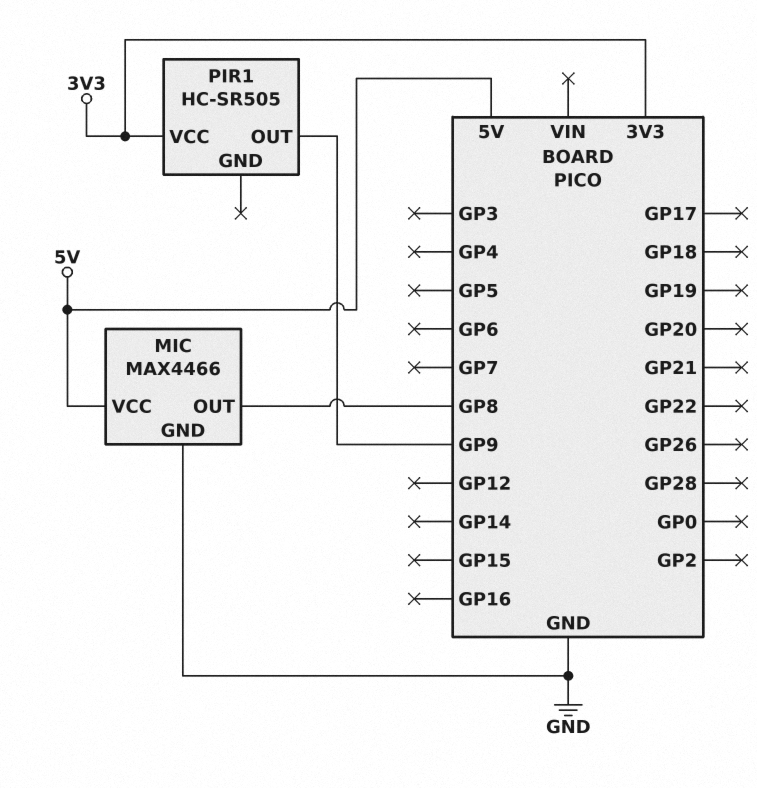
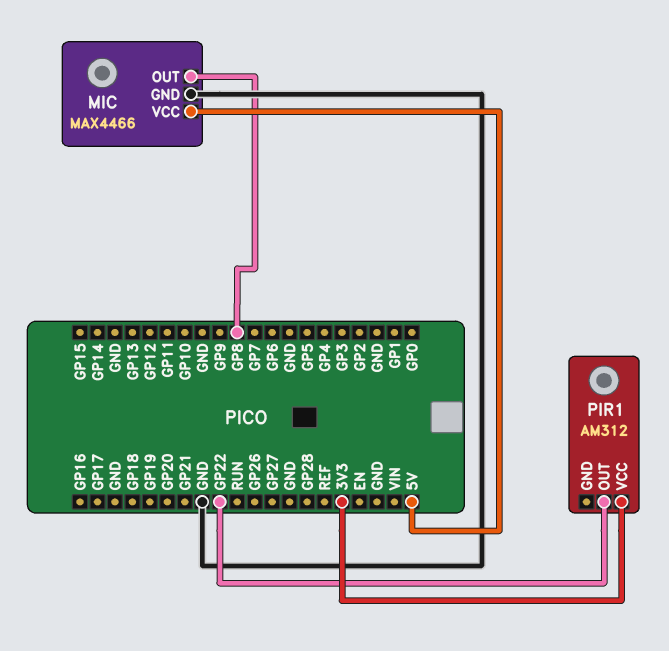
PIR1: HC-SR505 -> AM312
PIR1 pin OUT: GP9 -> GP22

